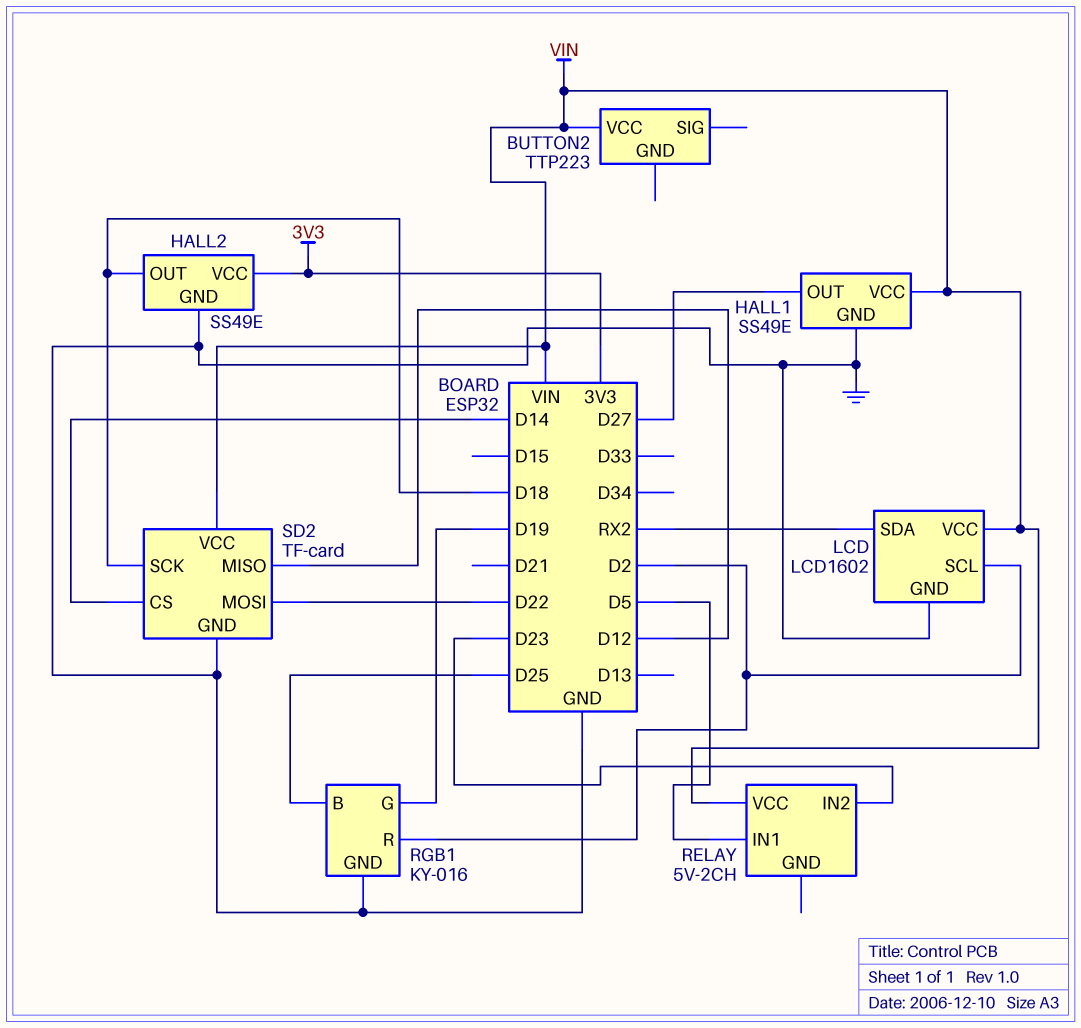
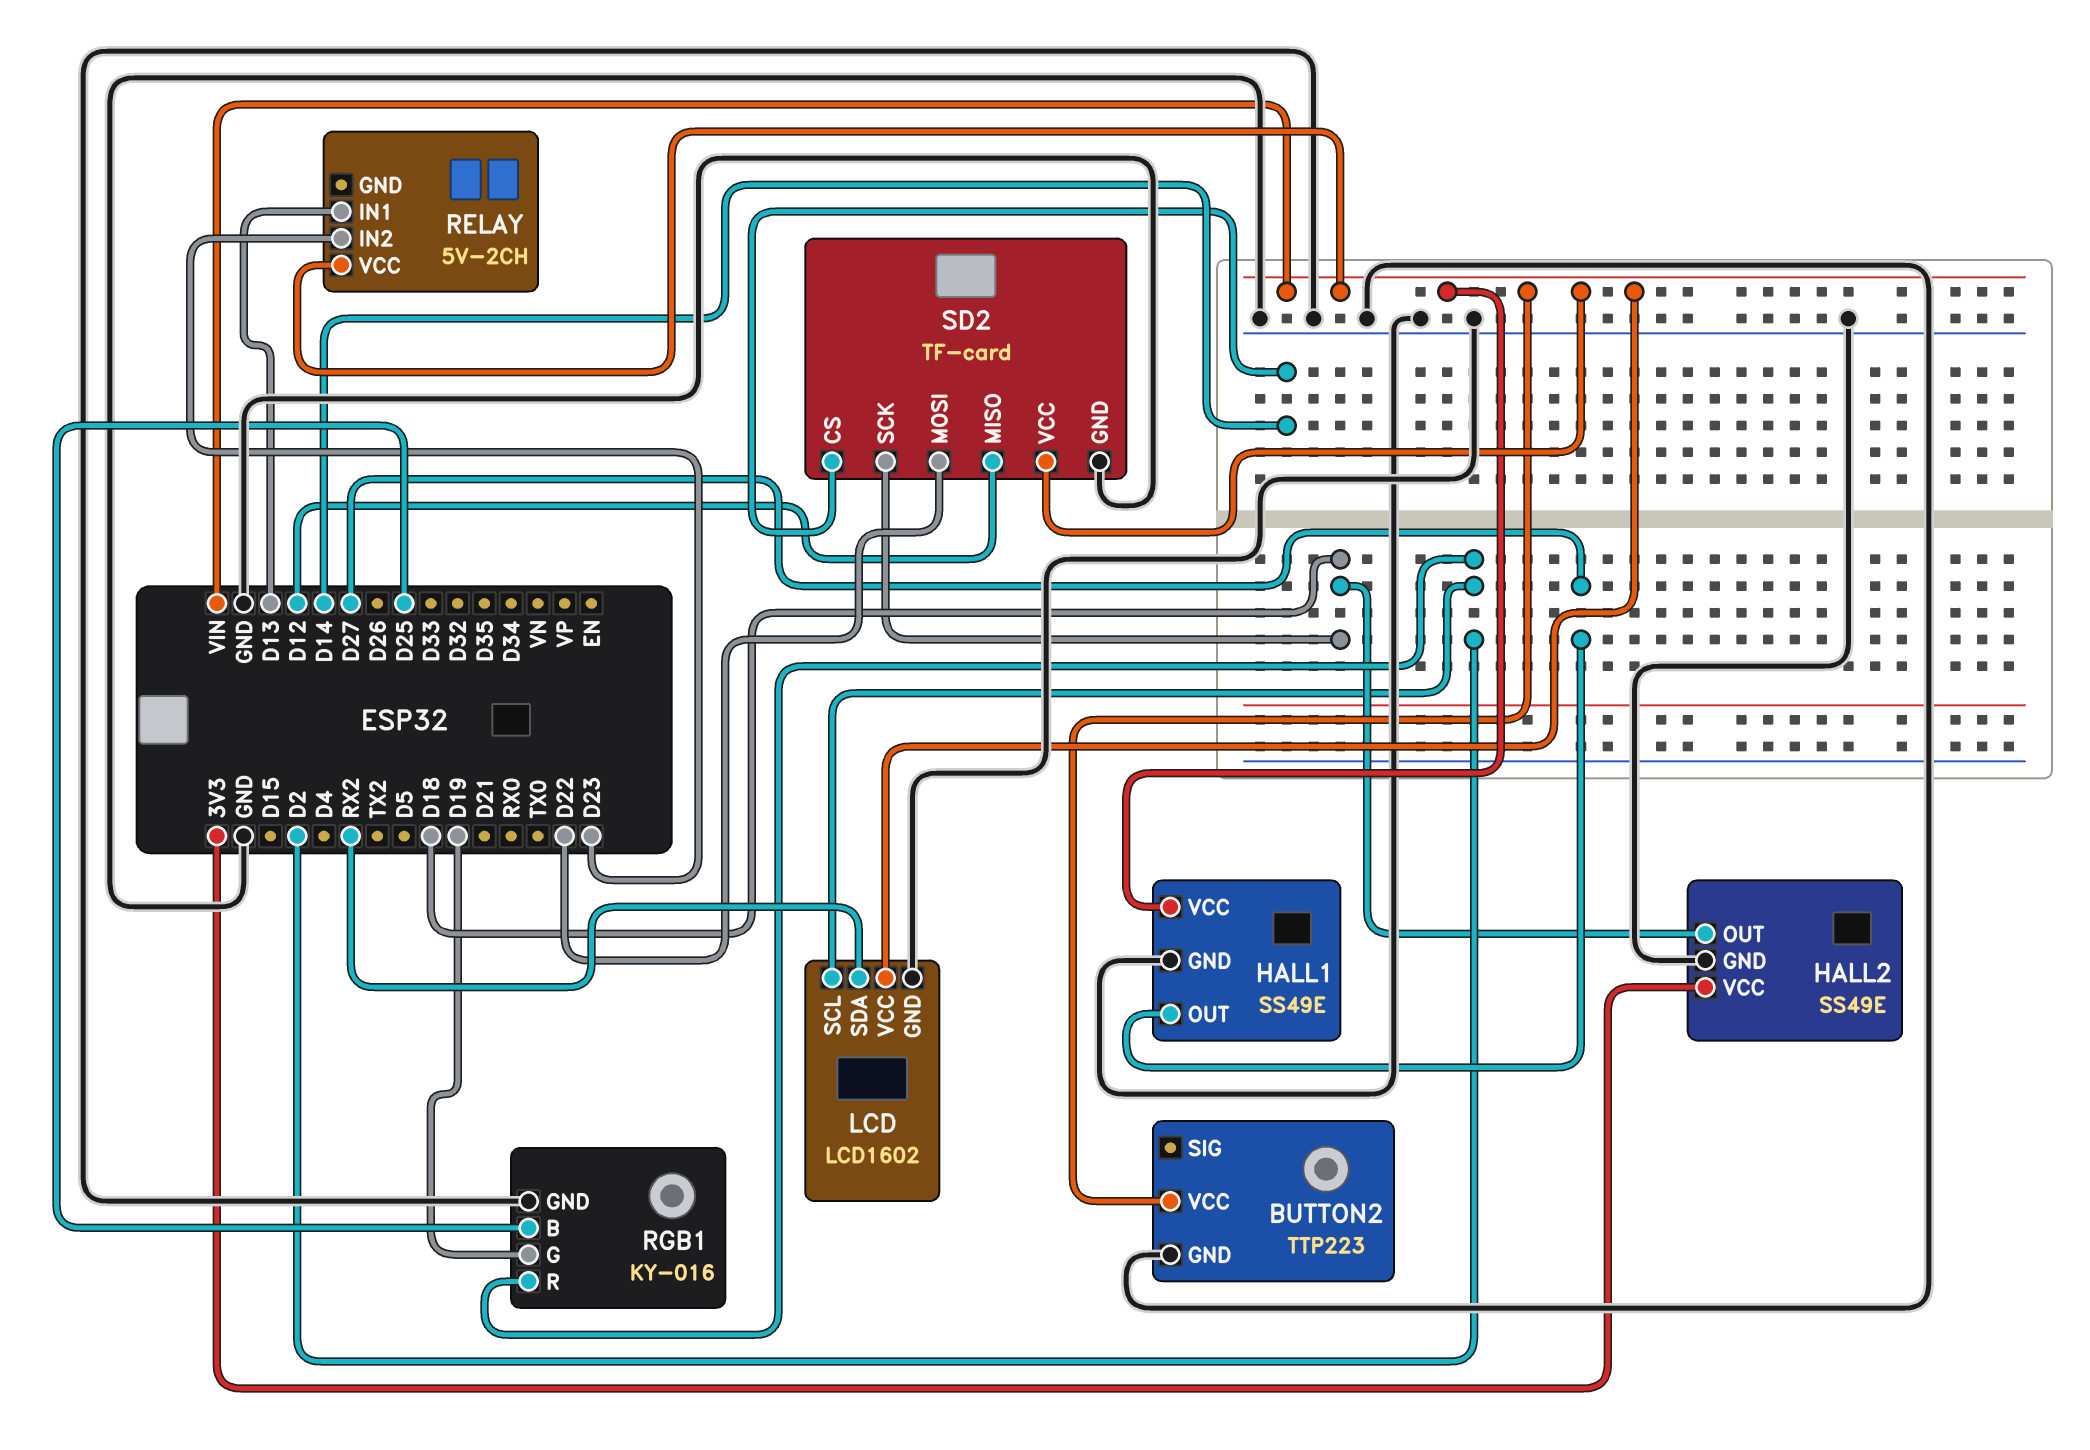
BUTTON2 pin GND: none -> GND
RELAY pin IN1: D5 -> D13

